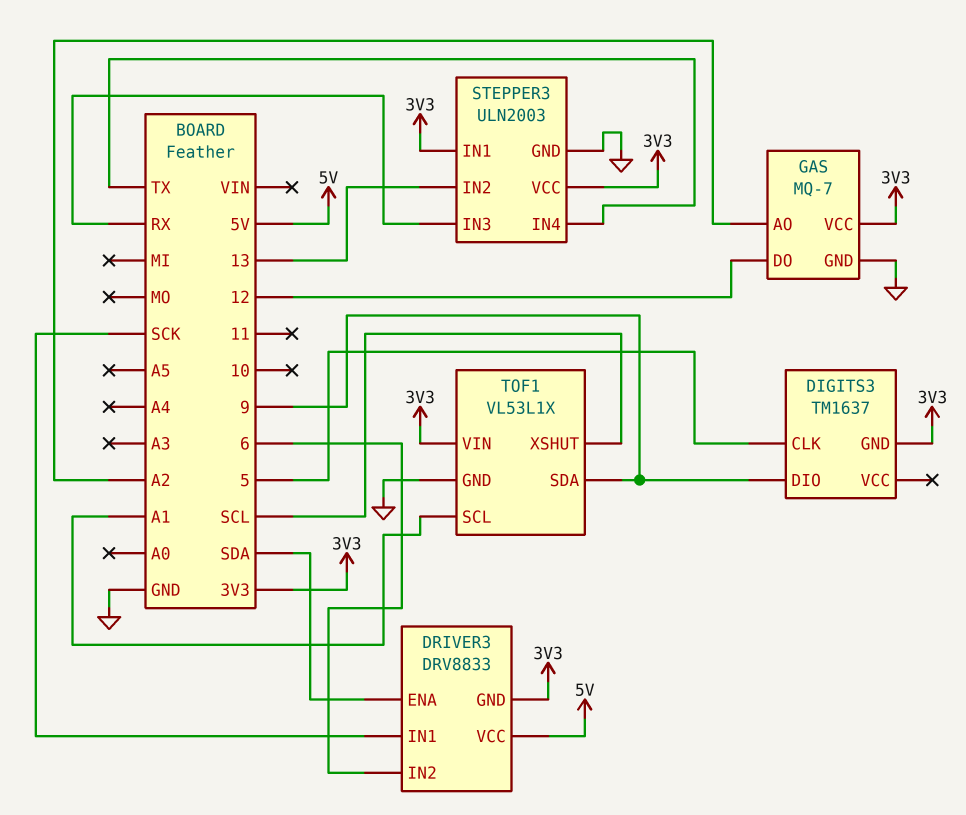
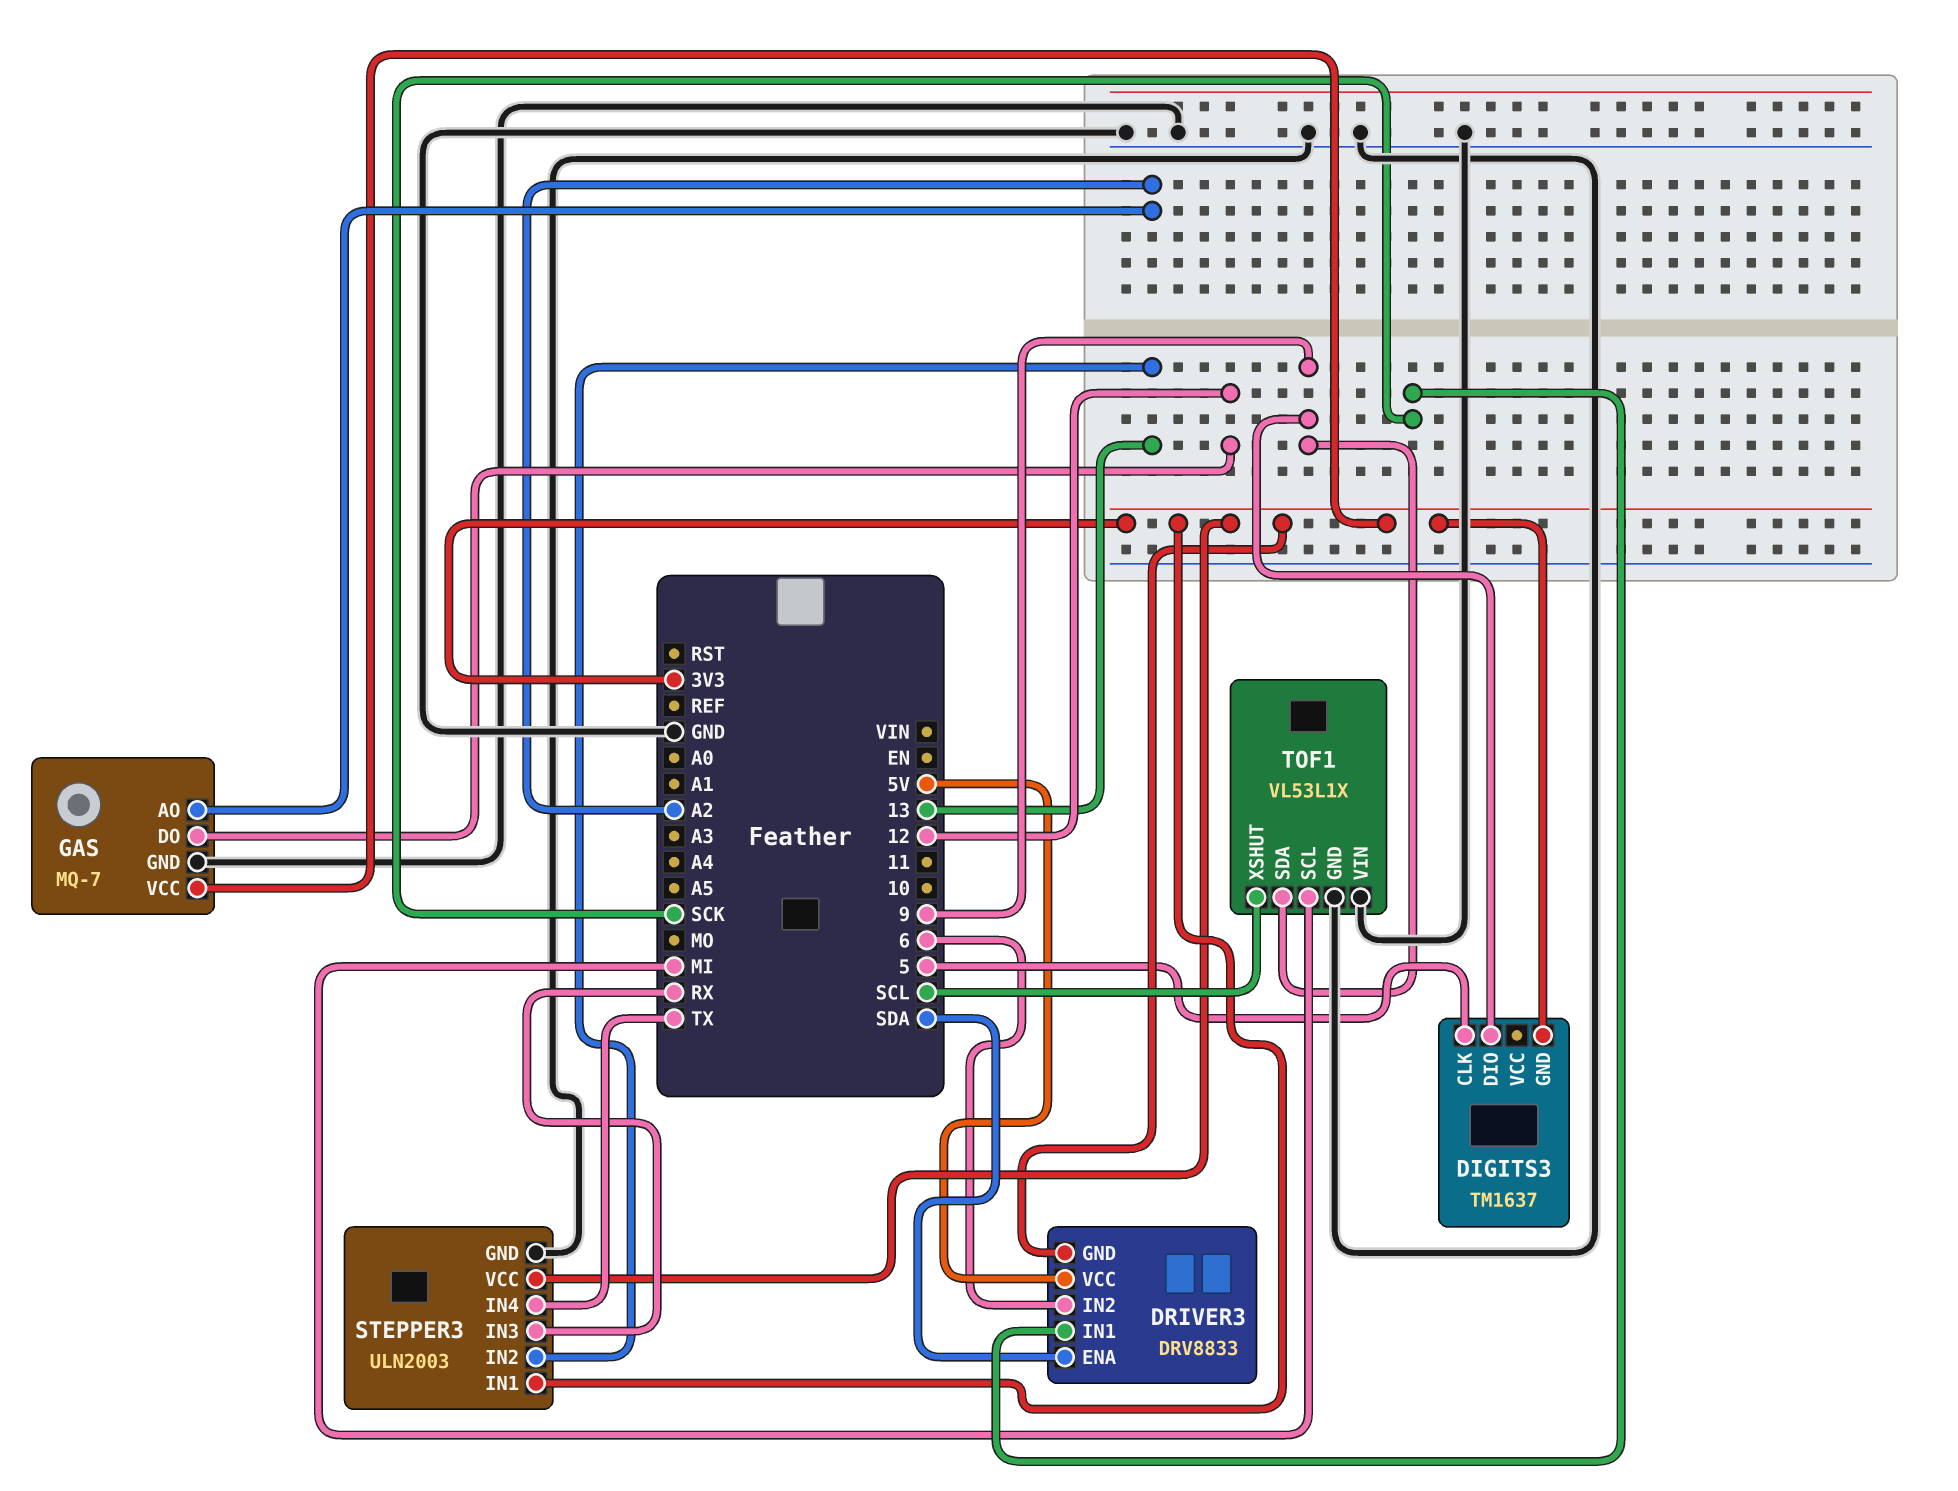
TOF1 pin SCL: A1 -> MI
TOF1 pin VIN: 3V3 -> GND

